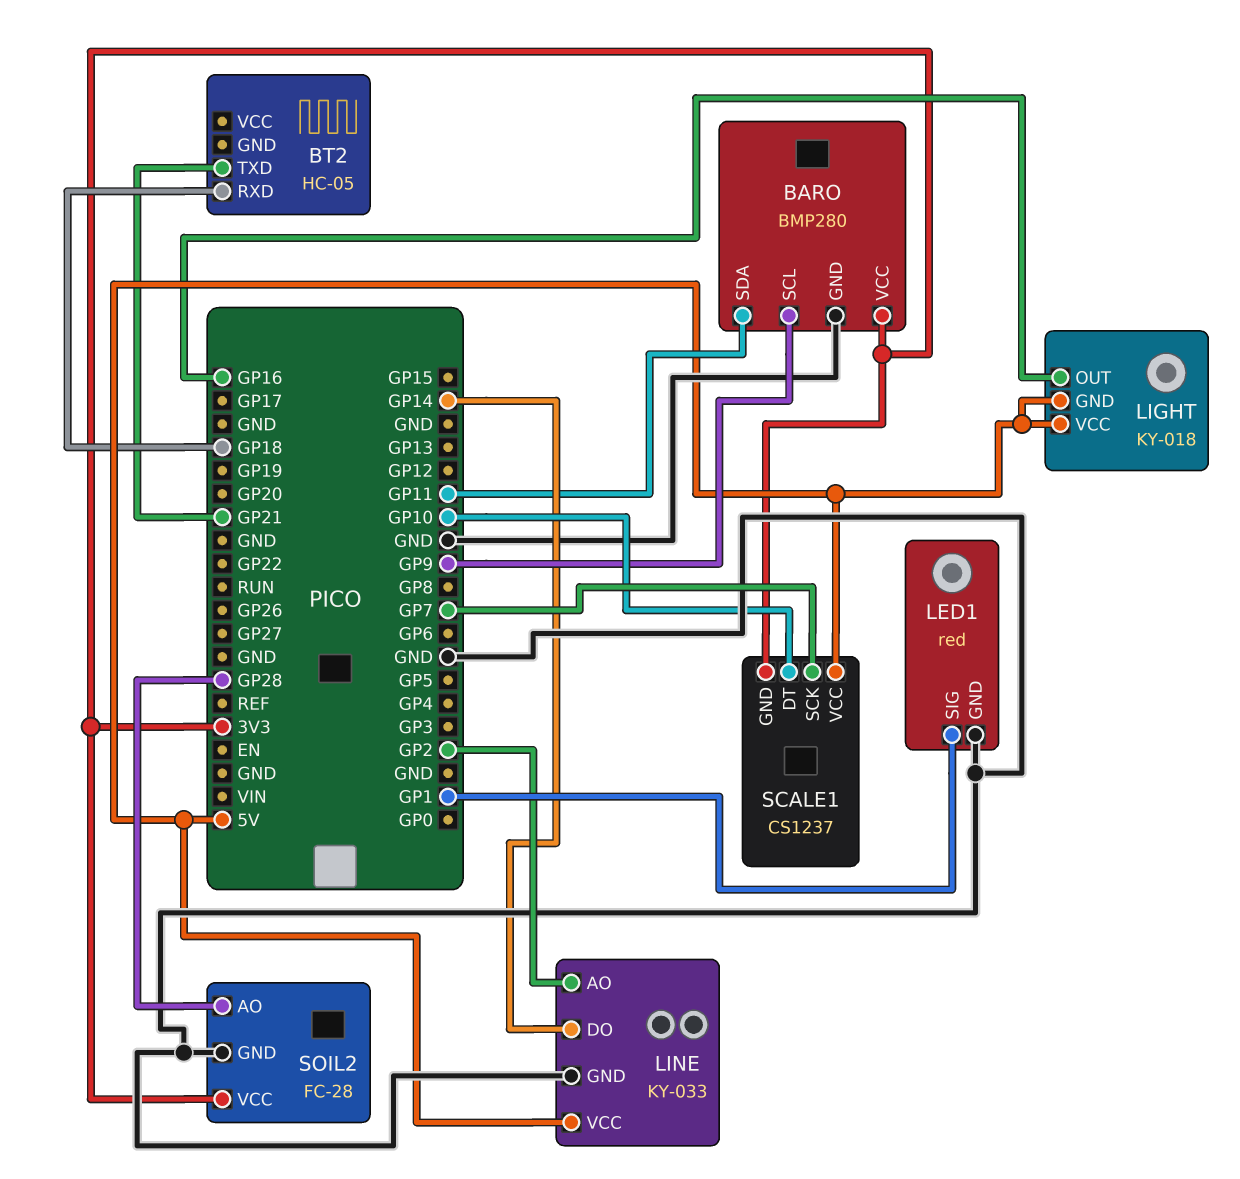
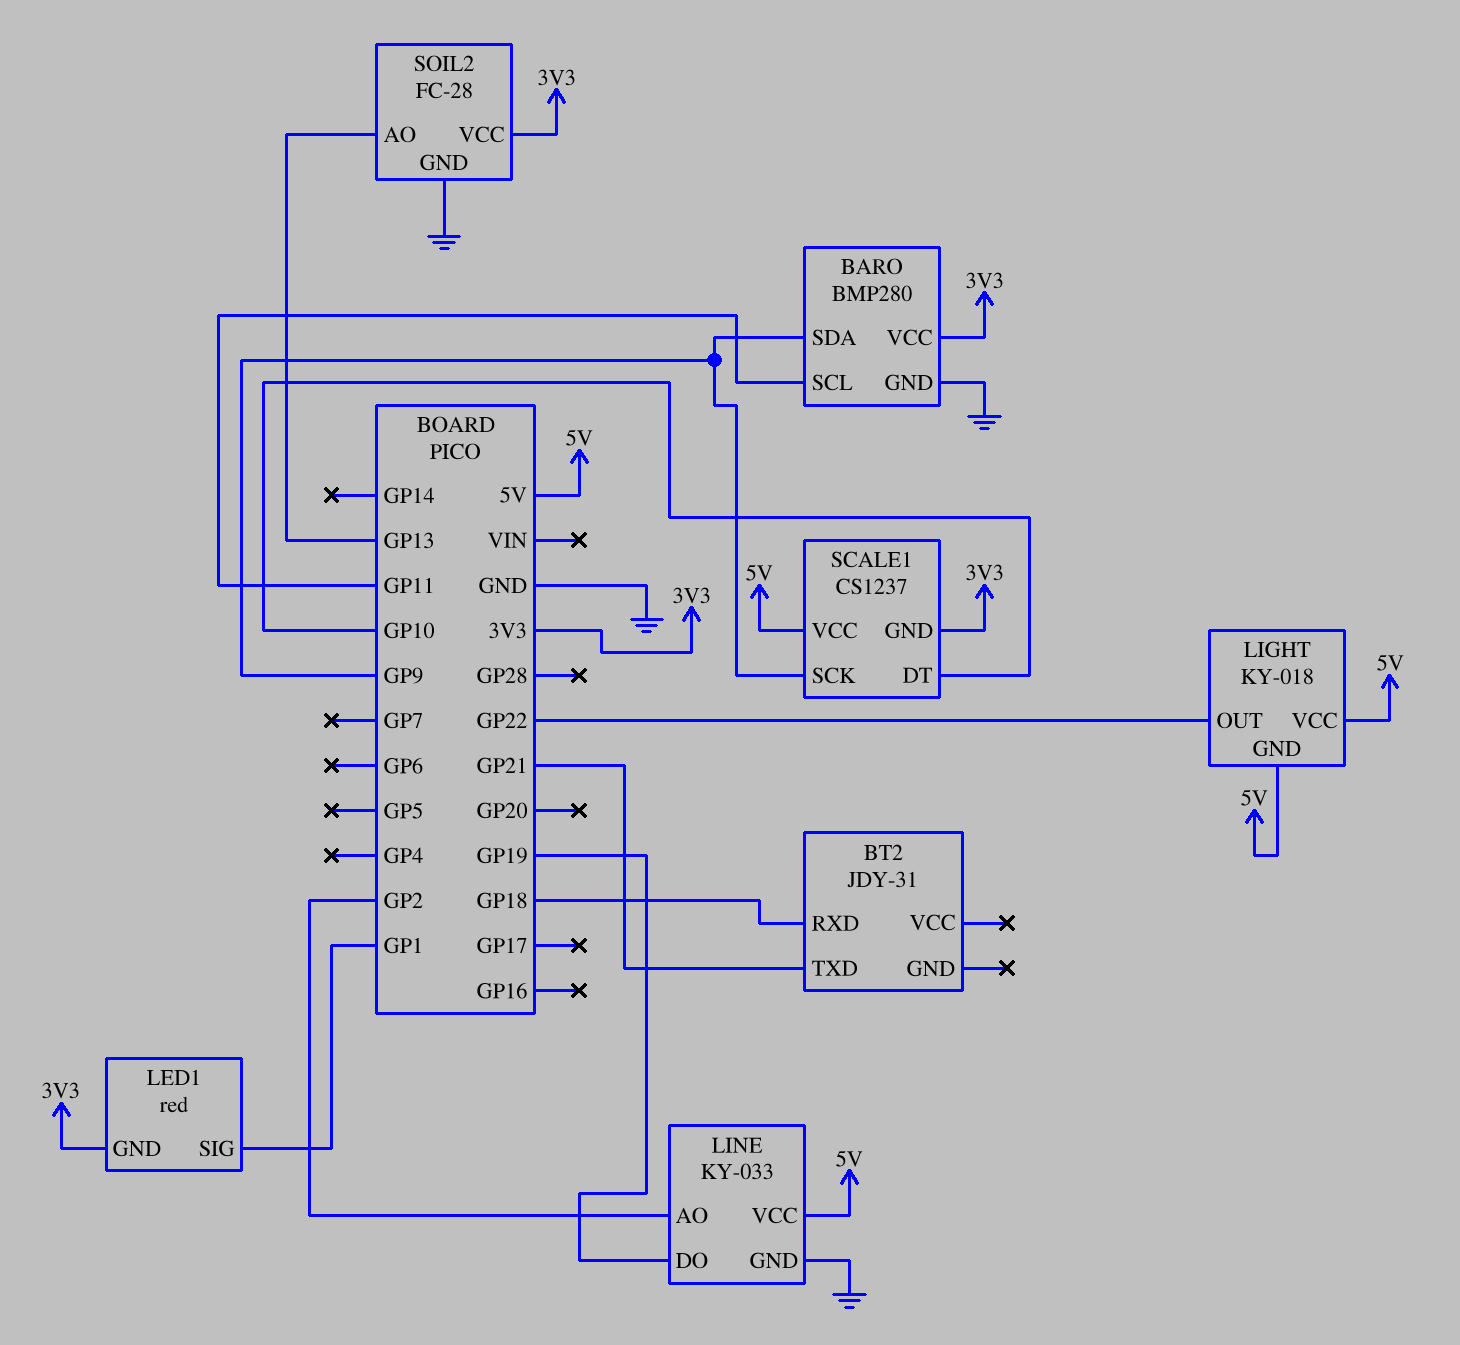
BARO pin SCL: GP9 -> GP11
BARO pin SDA: GP11 -> GP9
BT2: HC-05 -> JDY-31
LED1 pin GND: GND -> 3V3
LIGHT pin OUT: GP16 -> GP22
LINE pin DO: GP14 -> GP19
SCALE1 pin SCK: GP7 -> GP9
SOIL2 pin AO: GP28 -> GP13

